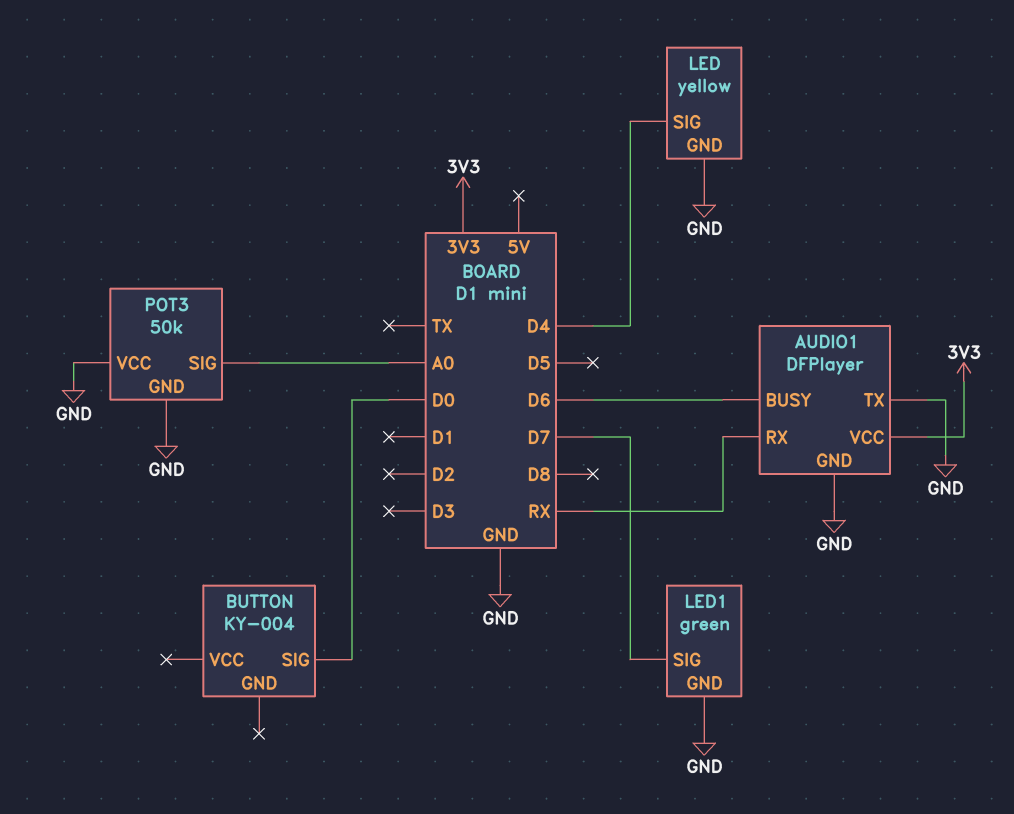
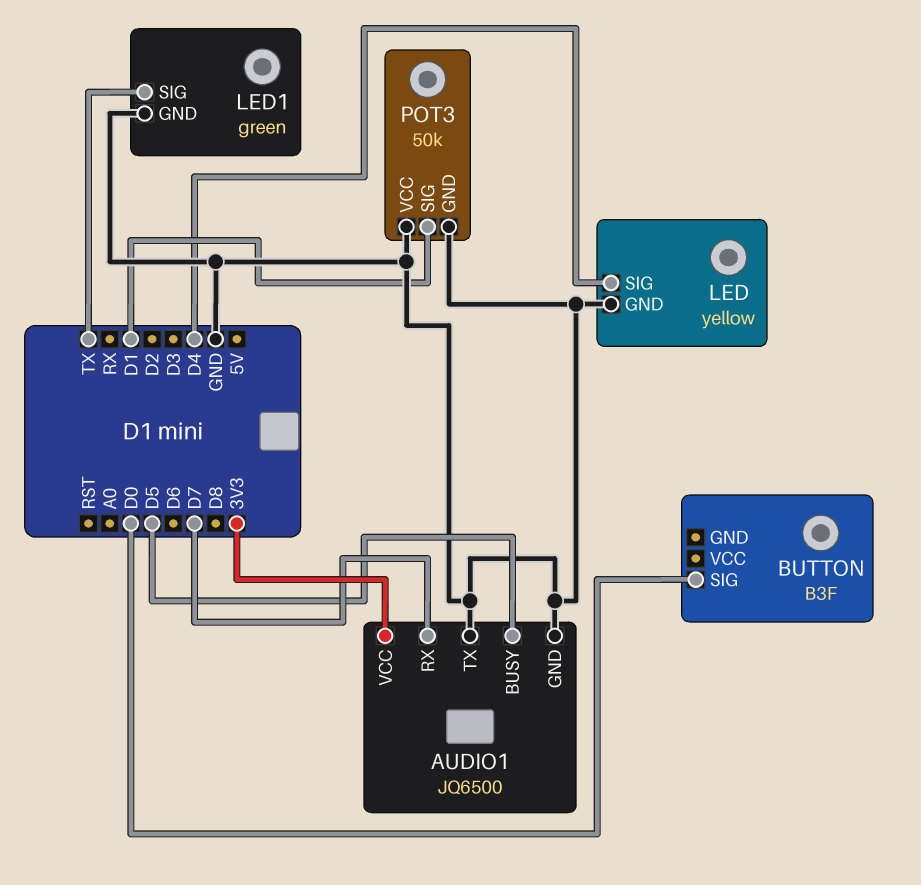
AUDIO1: DFPlayer -> JQ6500
AUDIO1 pin BUSY: D6 -> D5
AUDIO1 pin RX: RX -> D7
BUTTON: KY-004 -> B3F
LED1 pin SIG: D7 -> TX
POT3 pin SIG: A0 -> D1

